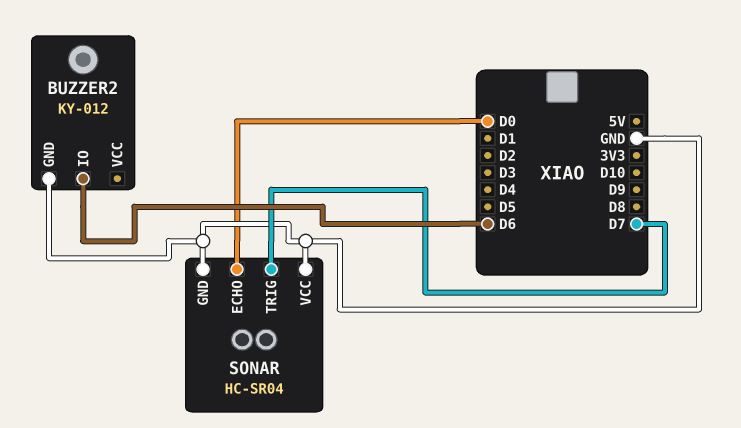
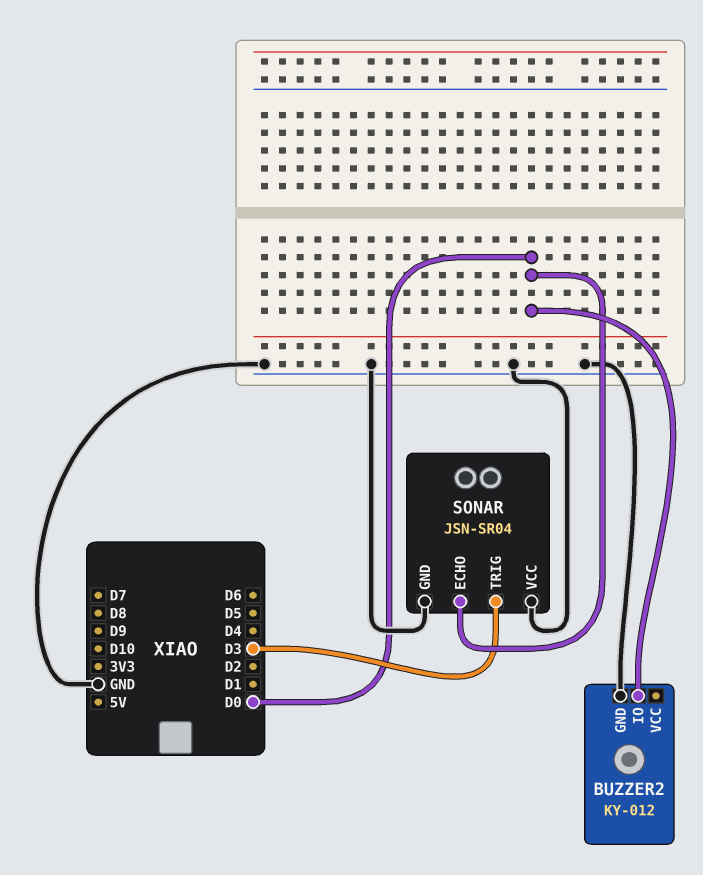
BUZZER2 pin IO: D6 -> D0
SONAR: HC-SR04 -> JSN-SR04
SONAR pin TRIG: D7 -> D3

